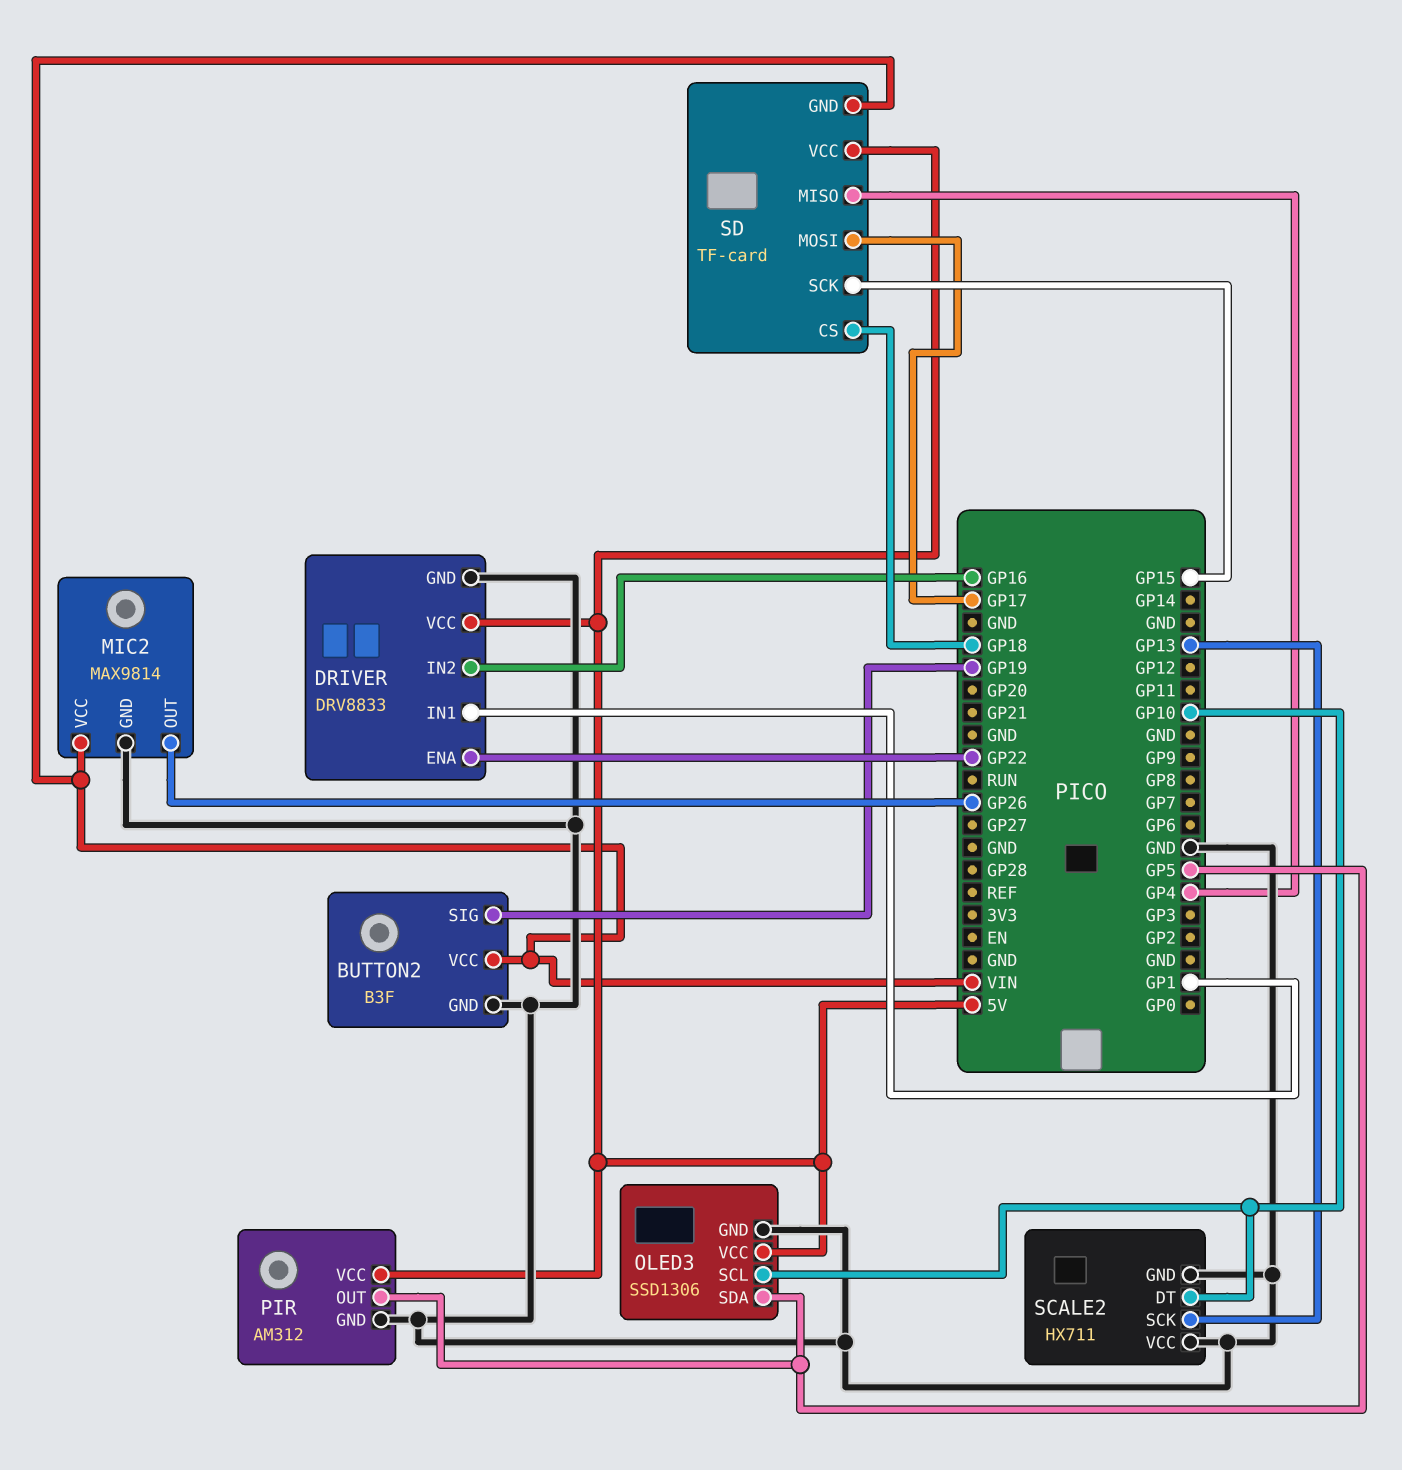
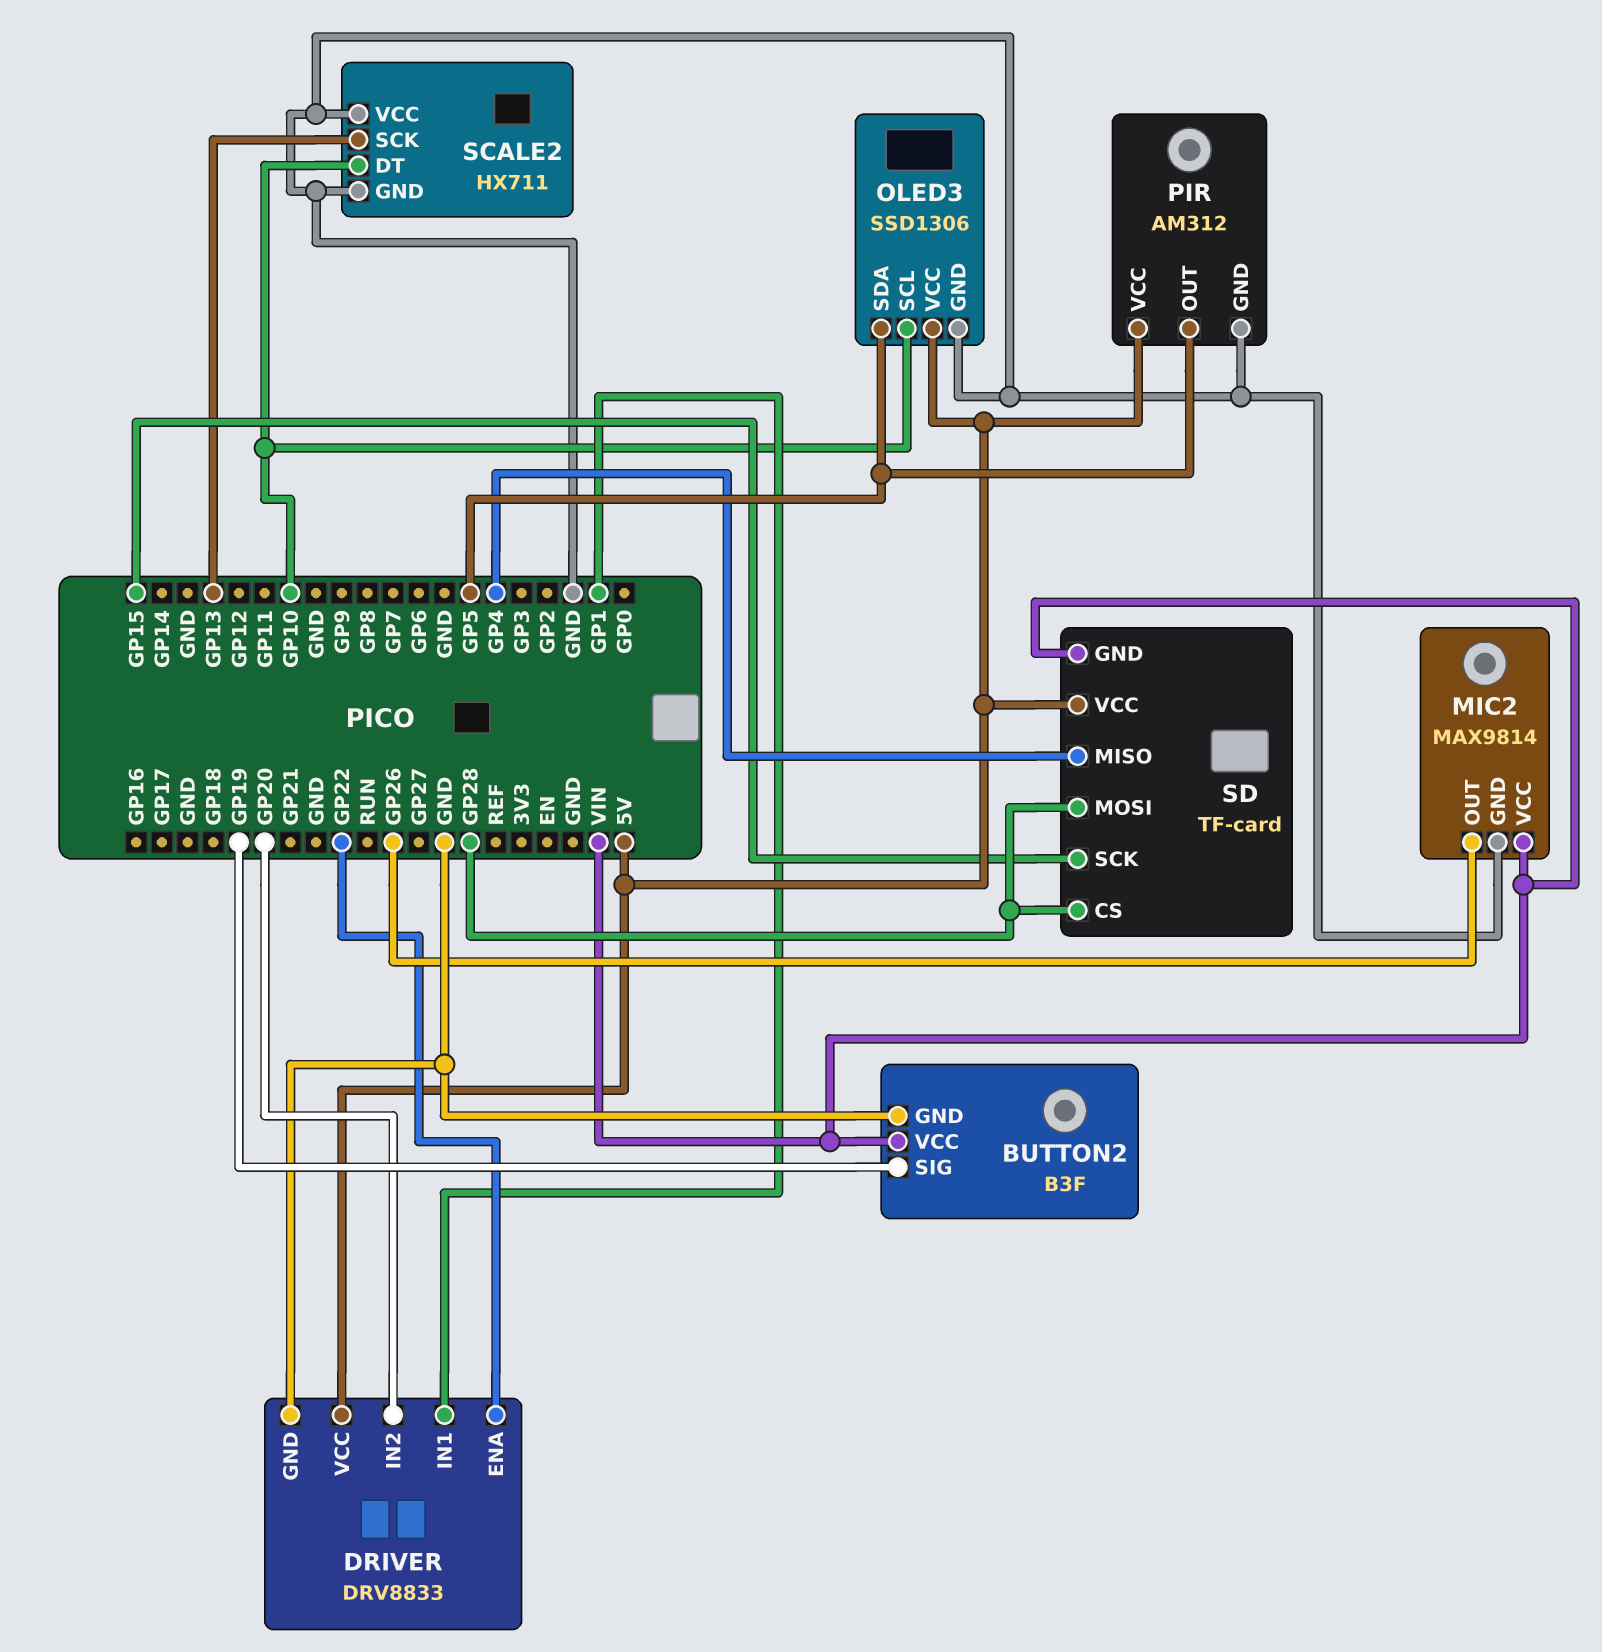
DRIVER pin IN2: GP16 -> GP20
SD pin CS: GP18 -> GP28
SD pin MOSI: GP17 -> GP28

